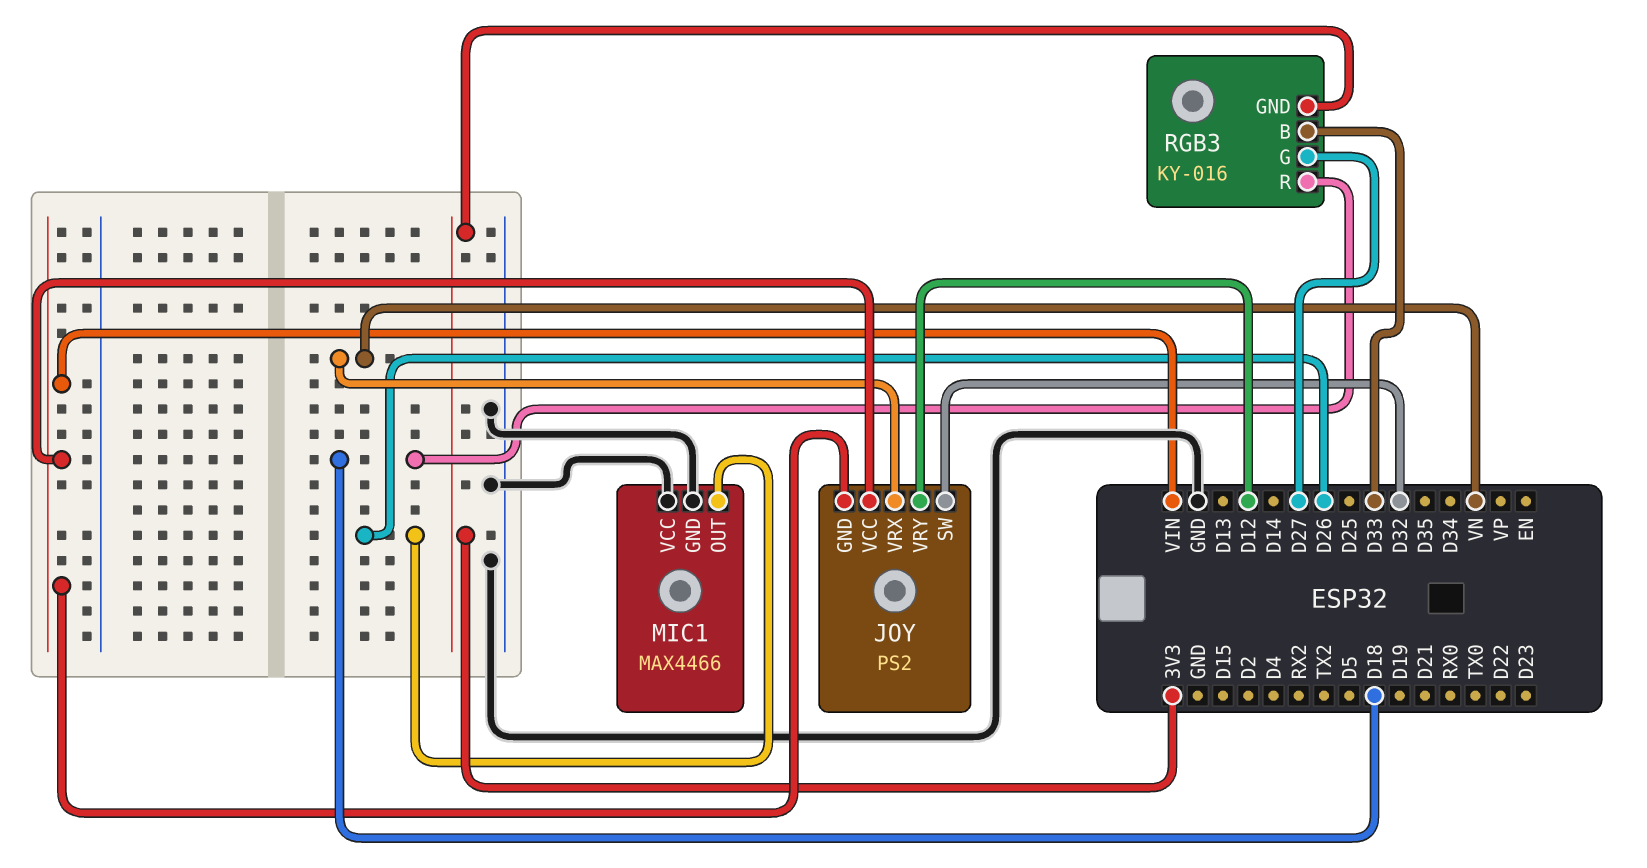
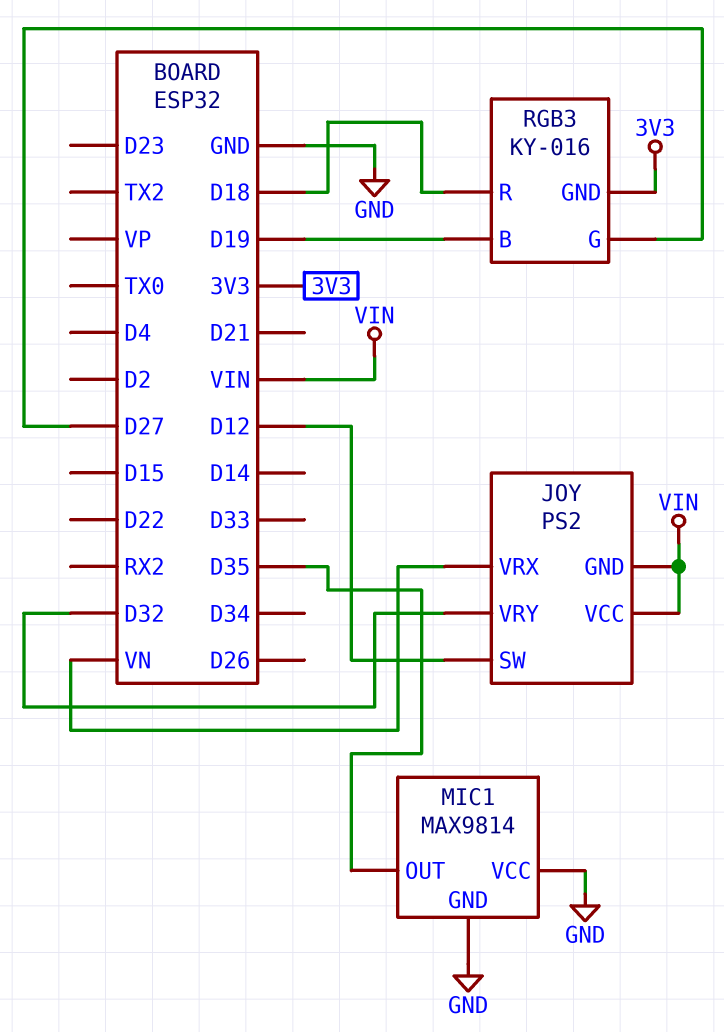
JOY pin SW: D32 -> D12
JOY pin VRY: D12 -> D32
MIC1: MAX4466 -> MAX9814
MIC1 pin OUT: D26 -> D35
RGB3 pin B: D33 -> D19

